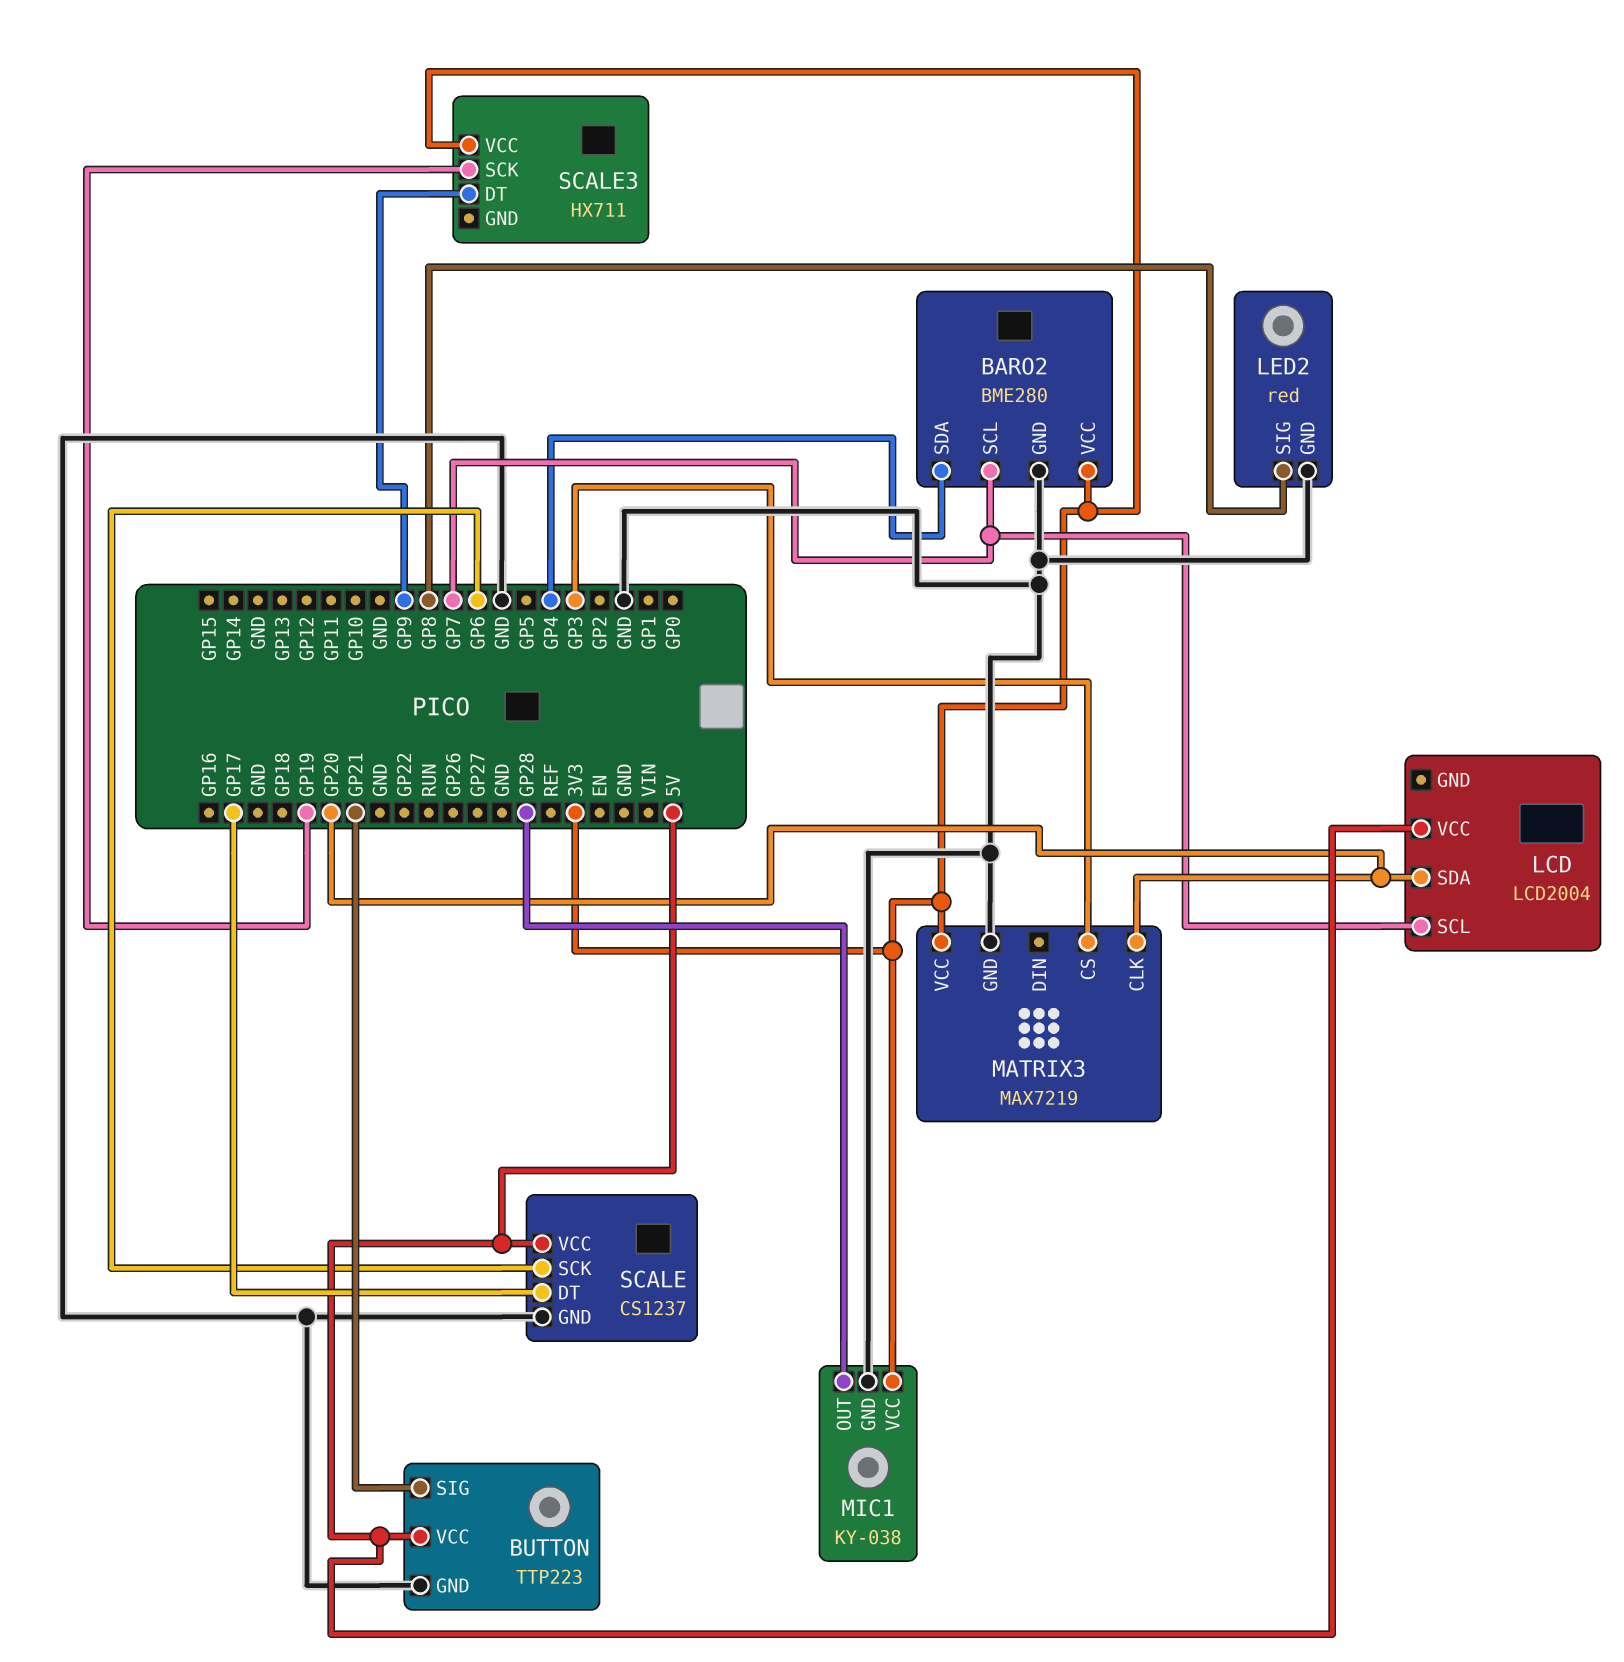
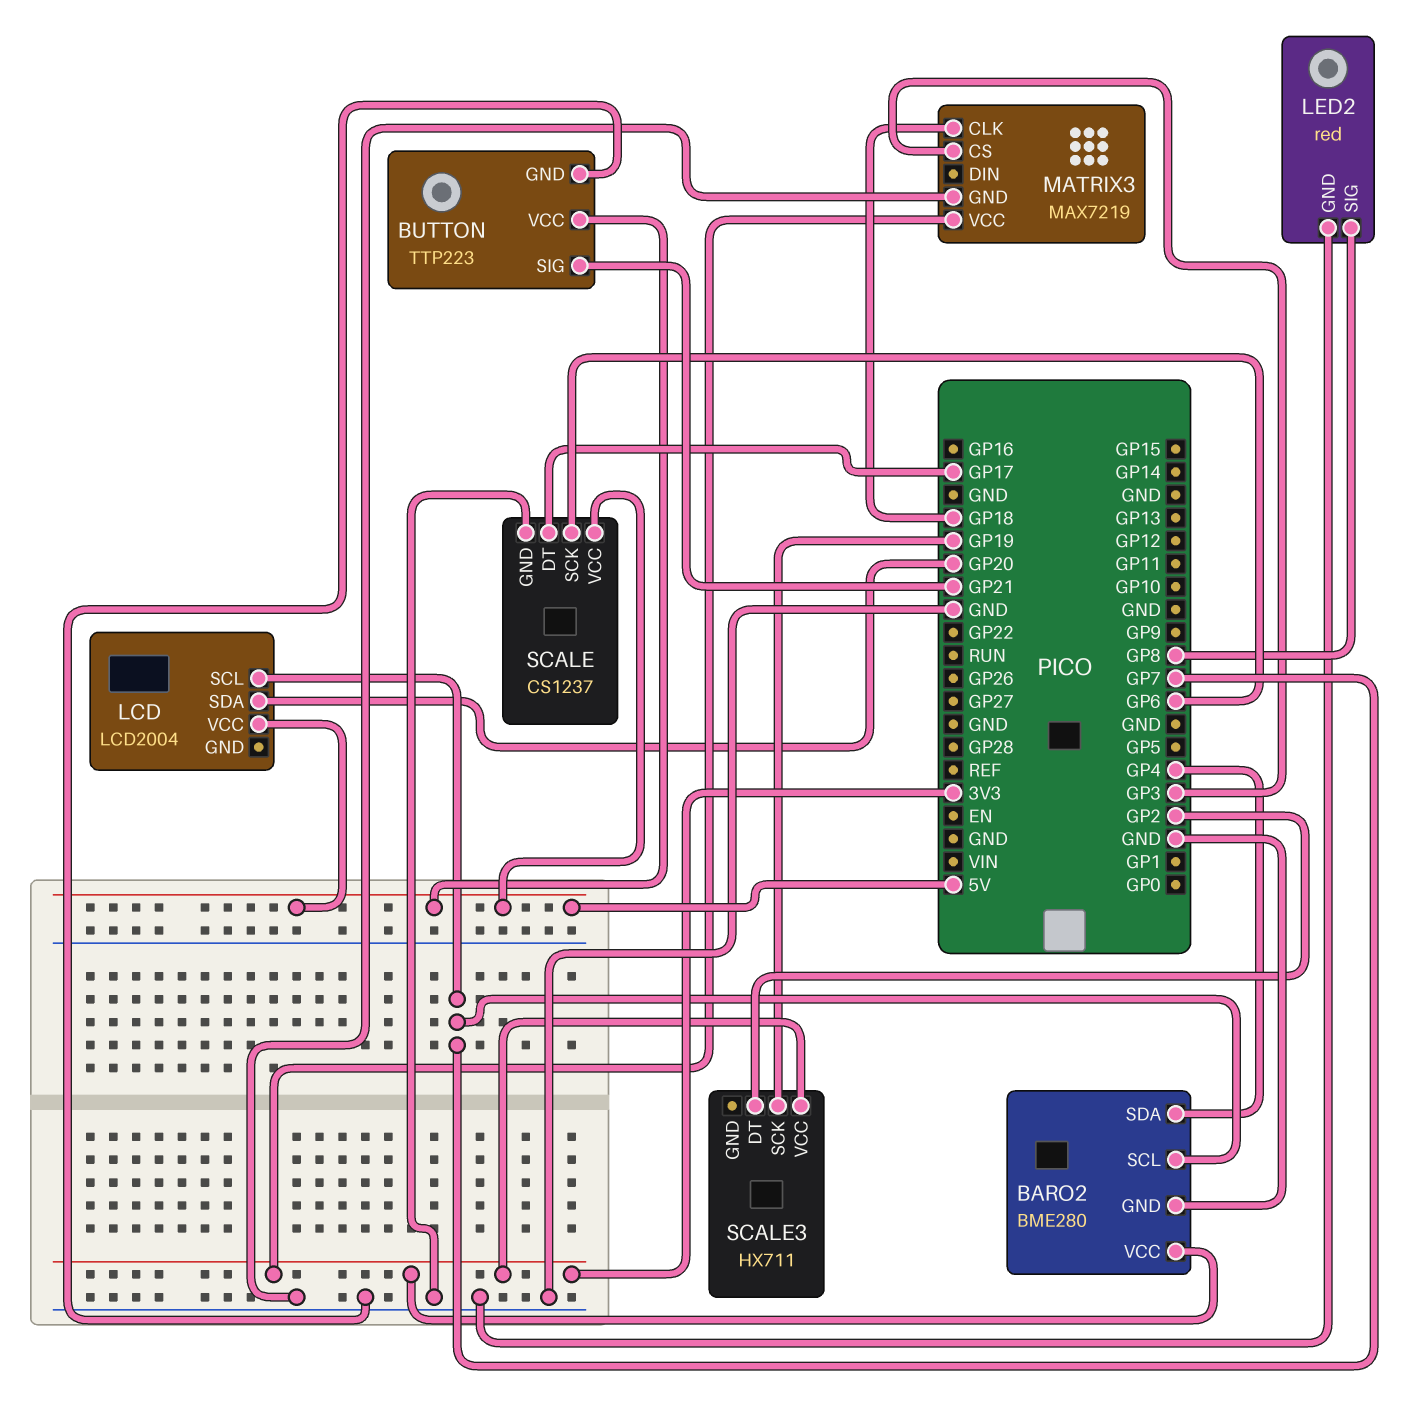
MATRIX3 pin CLK: GP20 -> GP18
MIC1: KY-038 -> none
MIC1 pin GND: GND -> none
MIC1 pin OUT: GP28 -> none
MIC1 pin VCC: 3V3 -> none
SCALE3 pin DT: GP9 -> GP2

